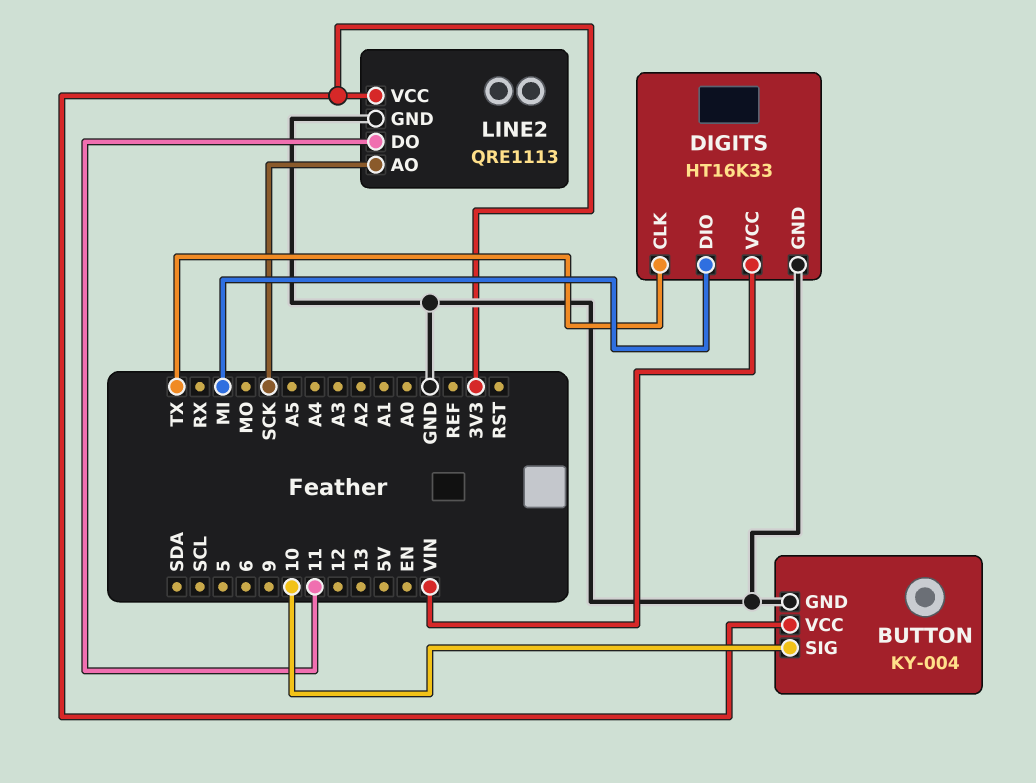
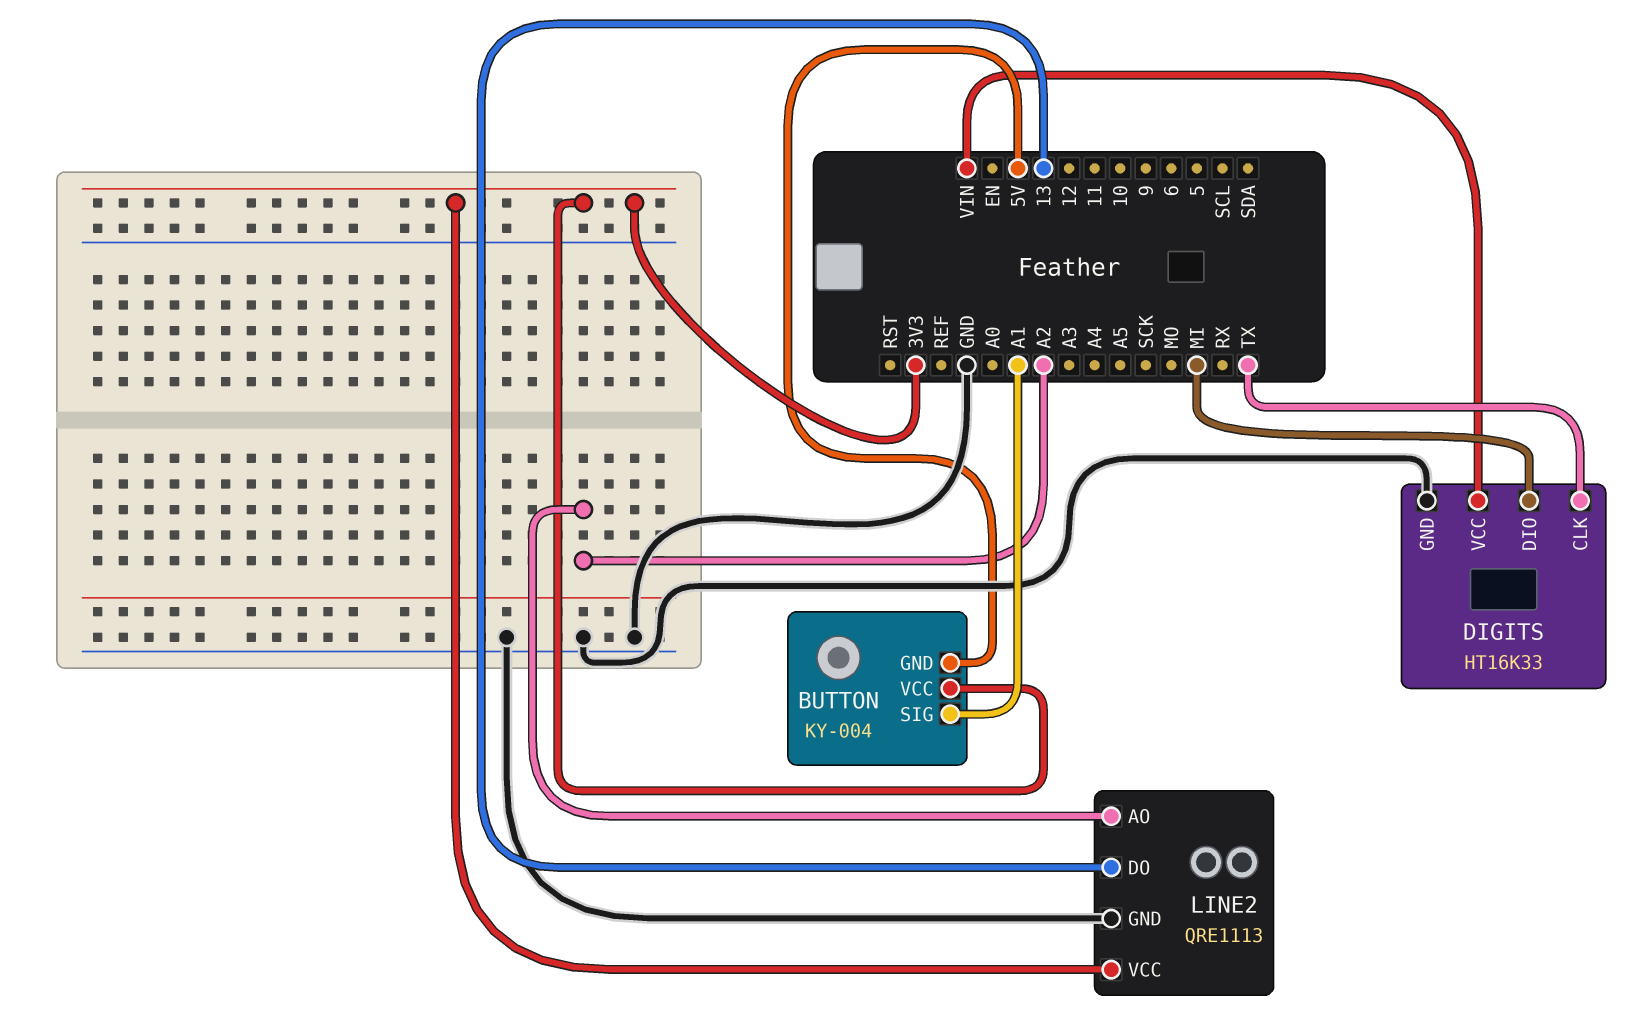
BUTTON pin GND: GND -> 5V
BUTTON pin SIG: 10 -> A1
LINE2 pin AO: SCK -> A2
LINE2 pin DO: 11 -> 13

